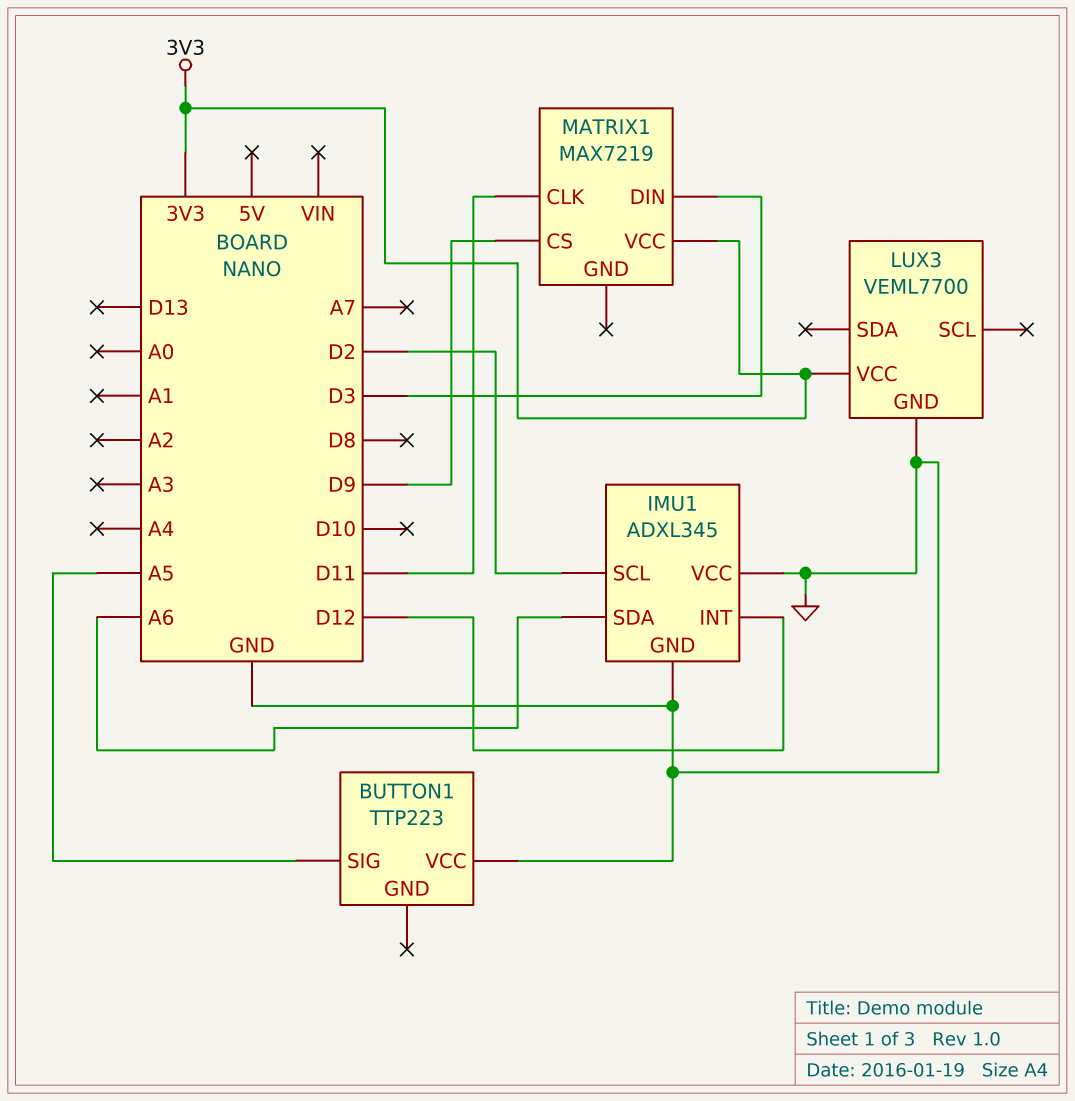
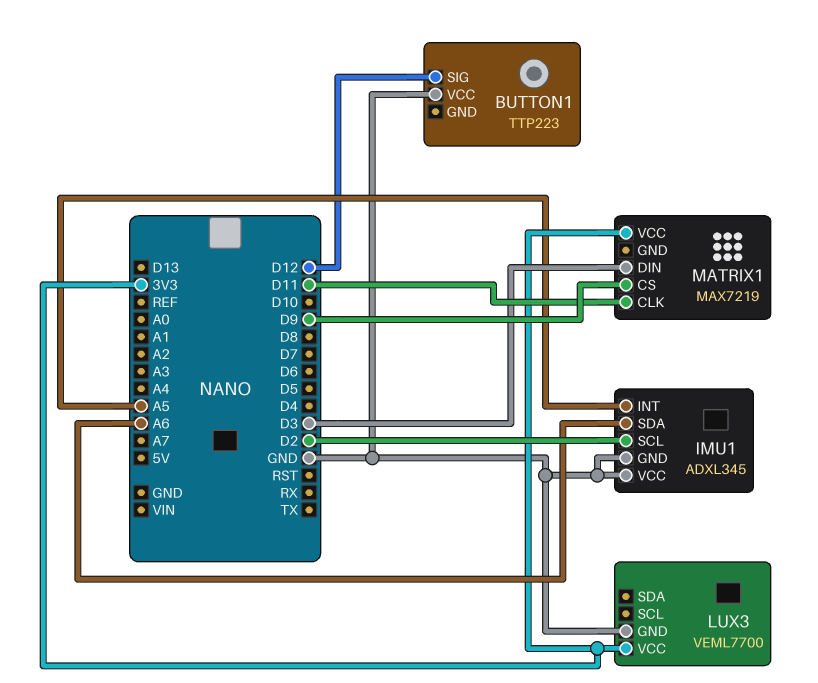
BUTTON1 pin SIG: A5 -> D12
IMU1 pin INT: D12 -> A5

